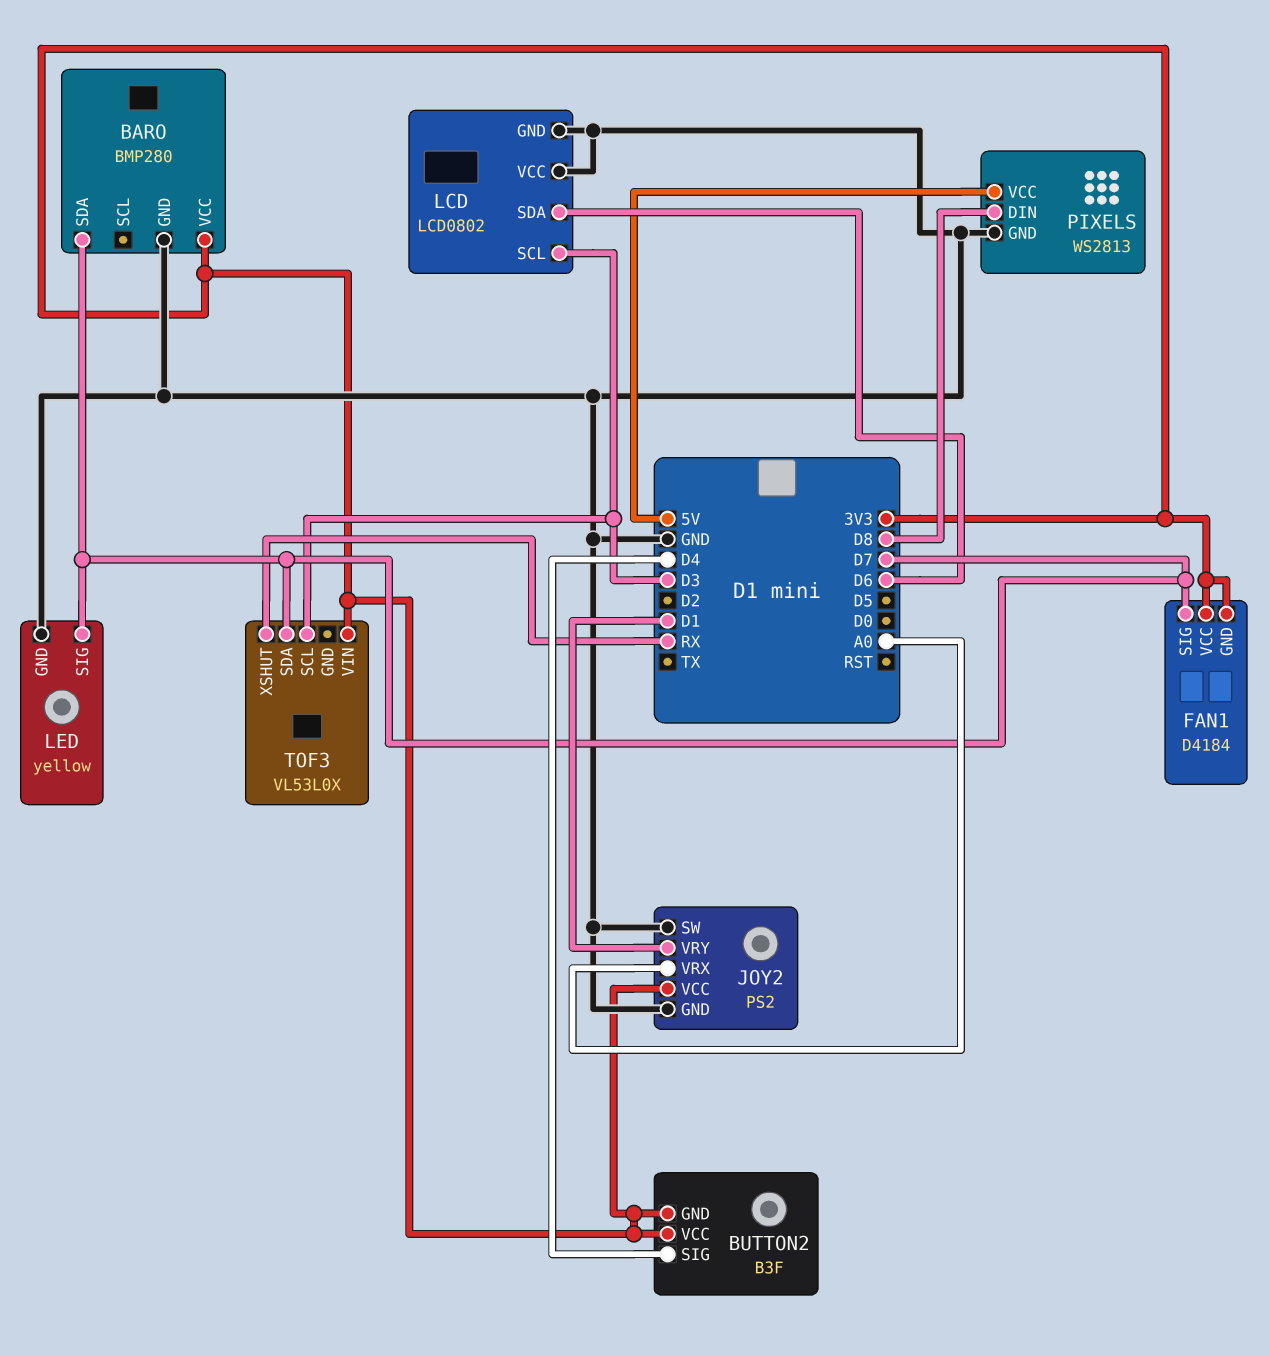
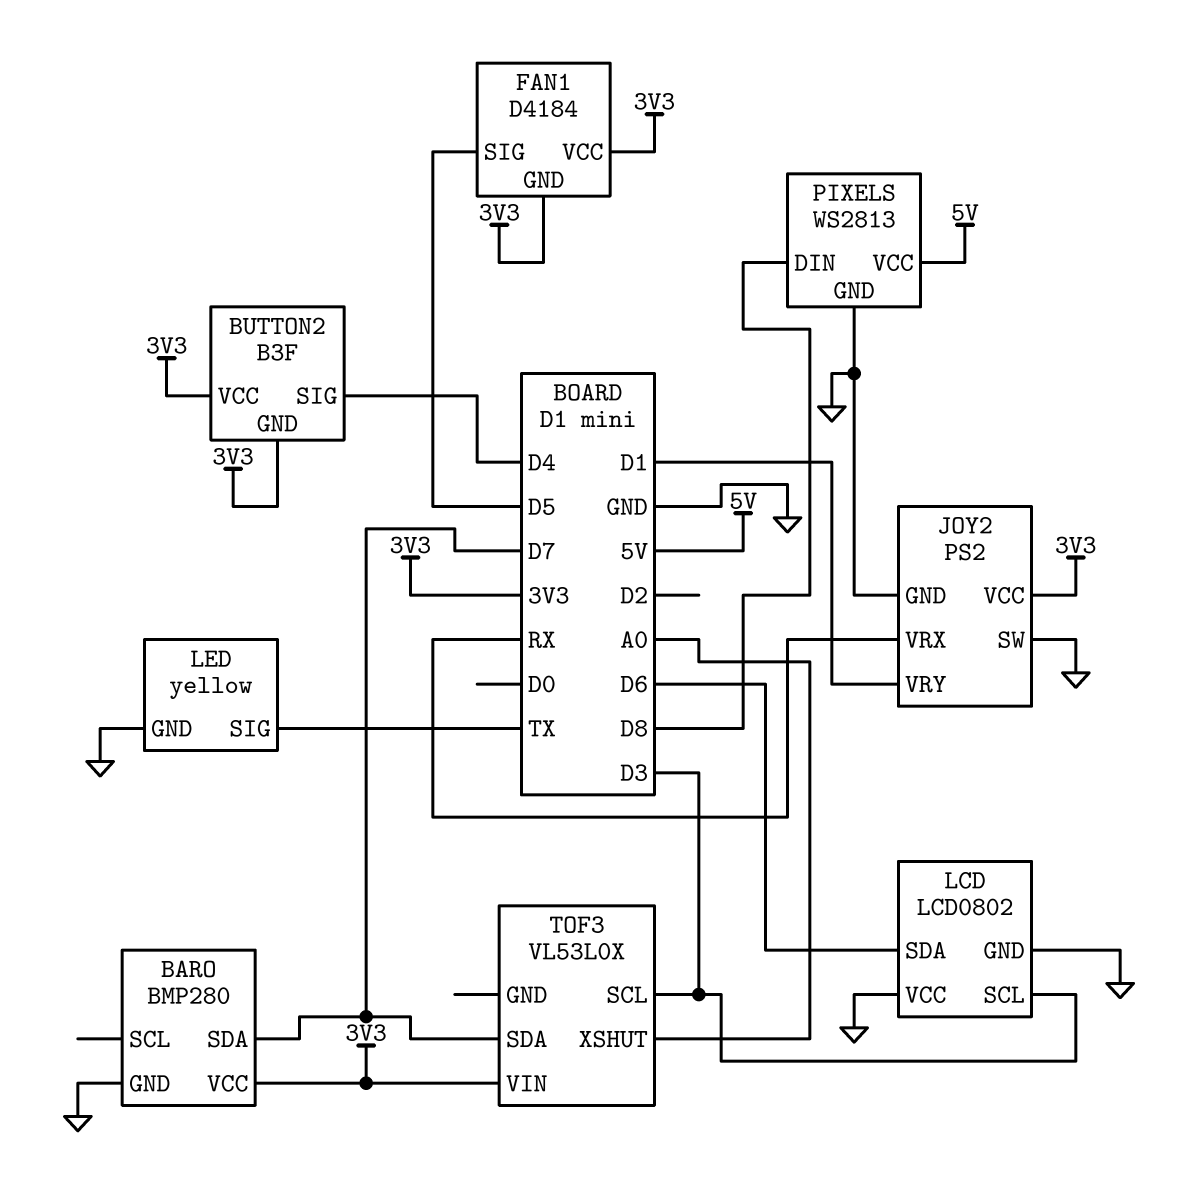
FAN1 pin SIG: D7 -> D5
JOY2 pin VRX: A0 -> RX
LED pin SIG: D7 -> TX
TOF3 pin XSHUT: RX -> A0

